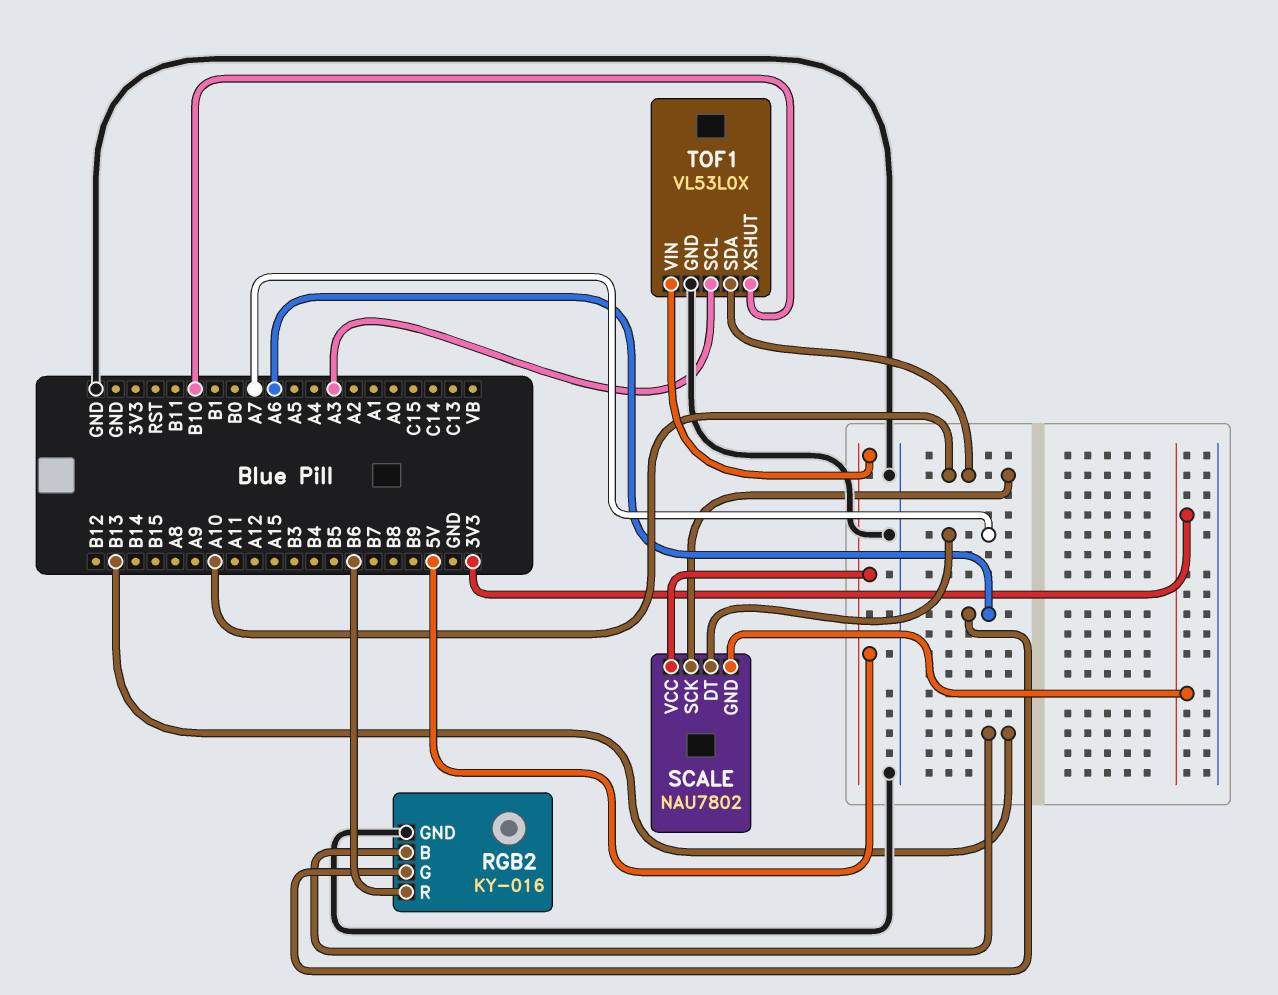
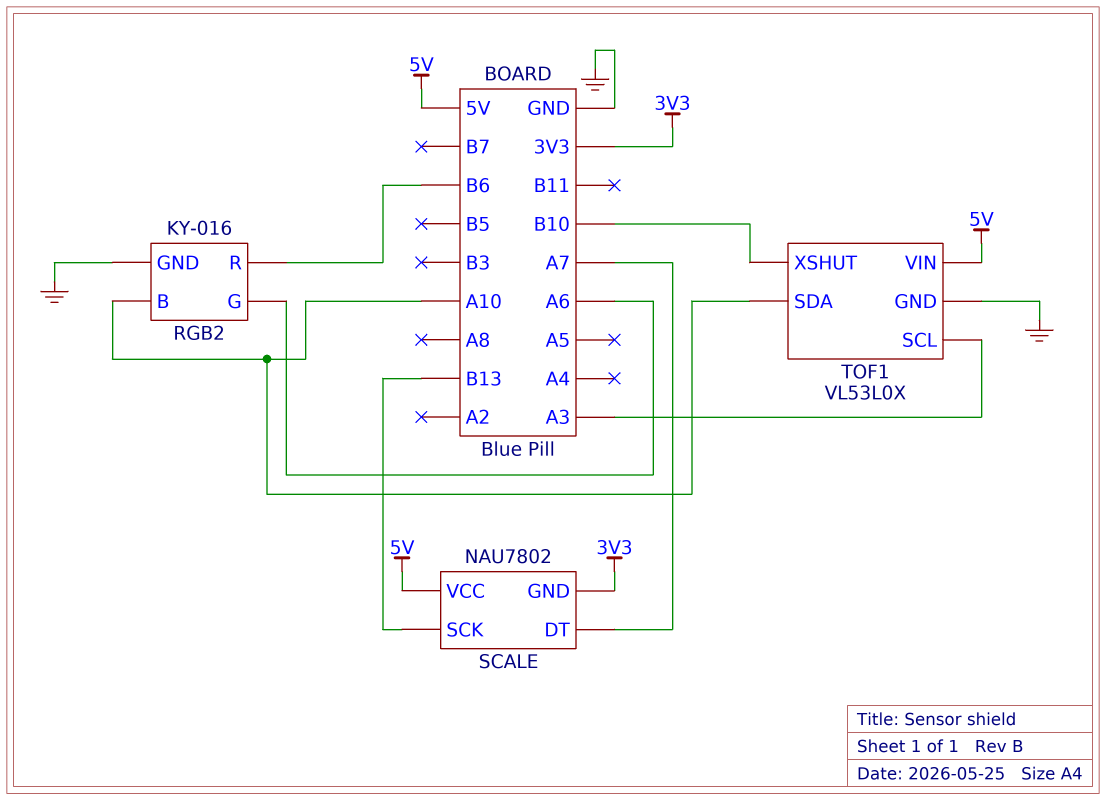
RGB2 pin B: B13 -> A10
SCALE pin SCK: A10 -> B13

